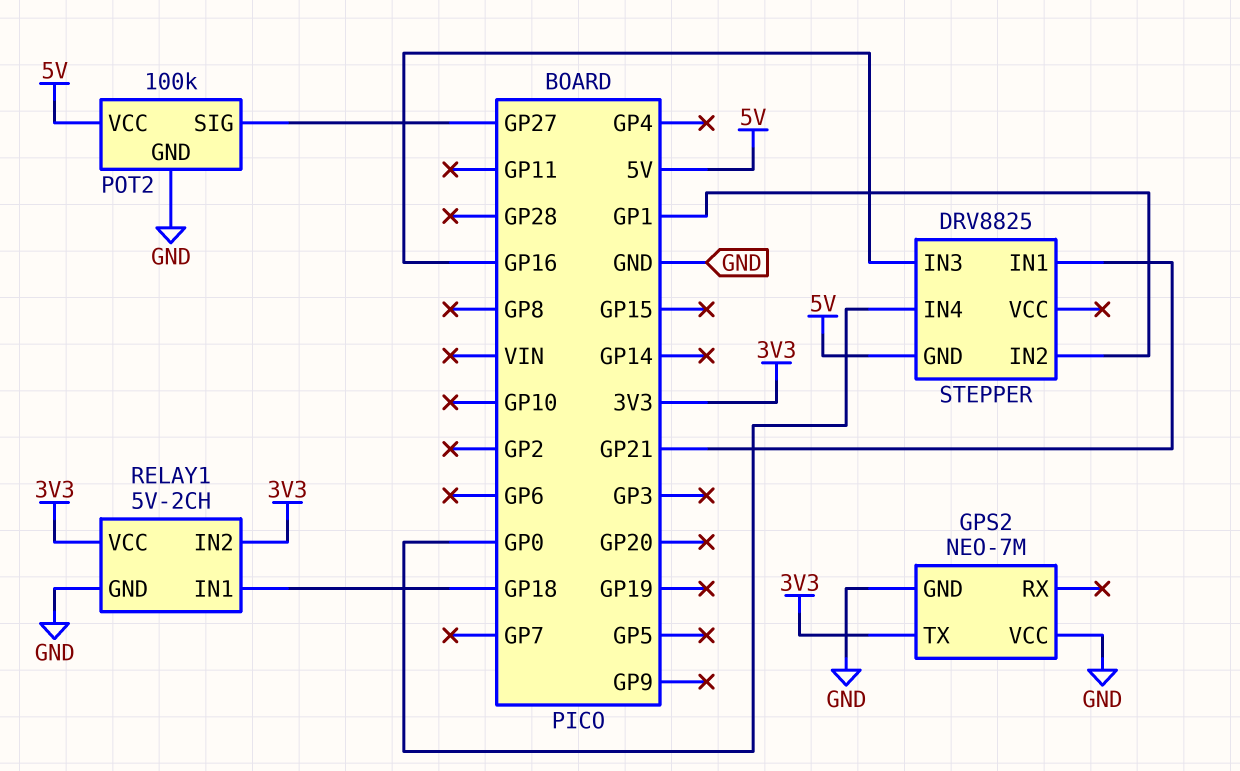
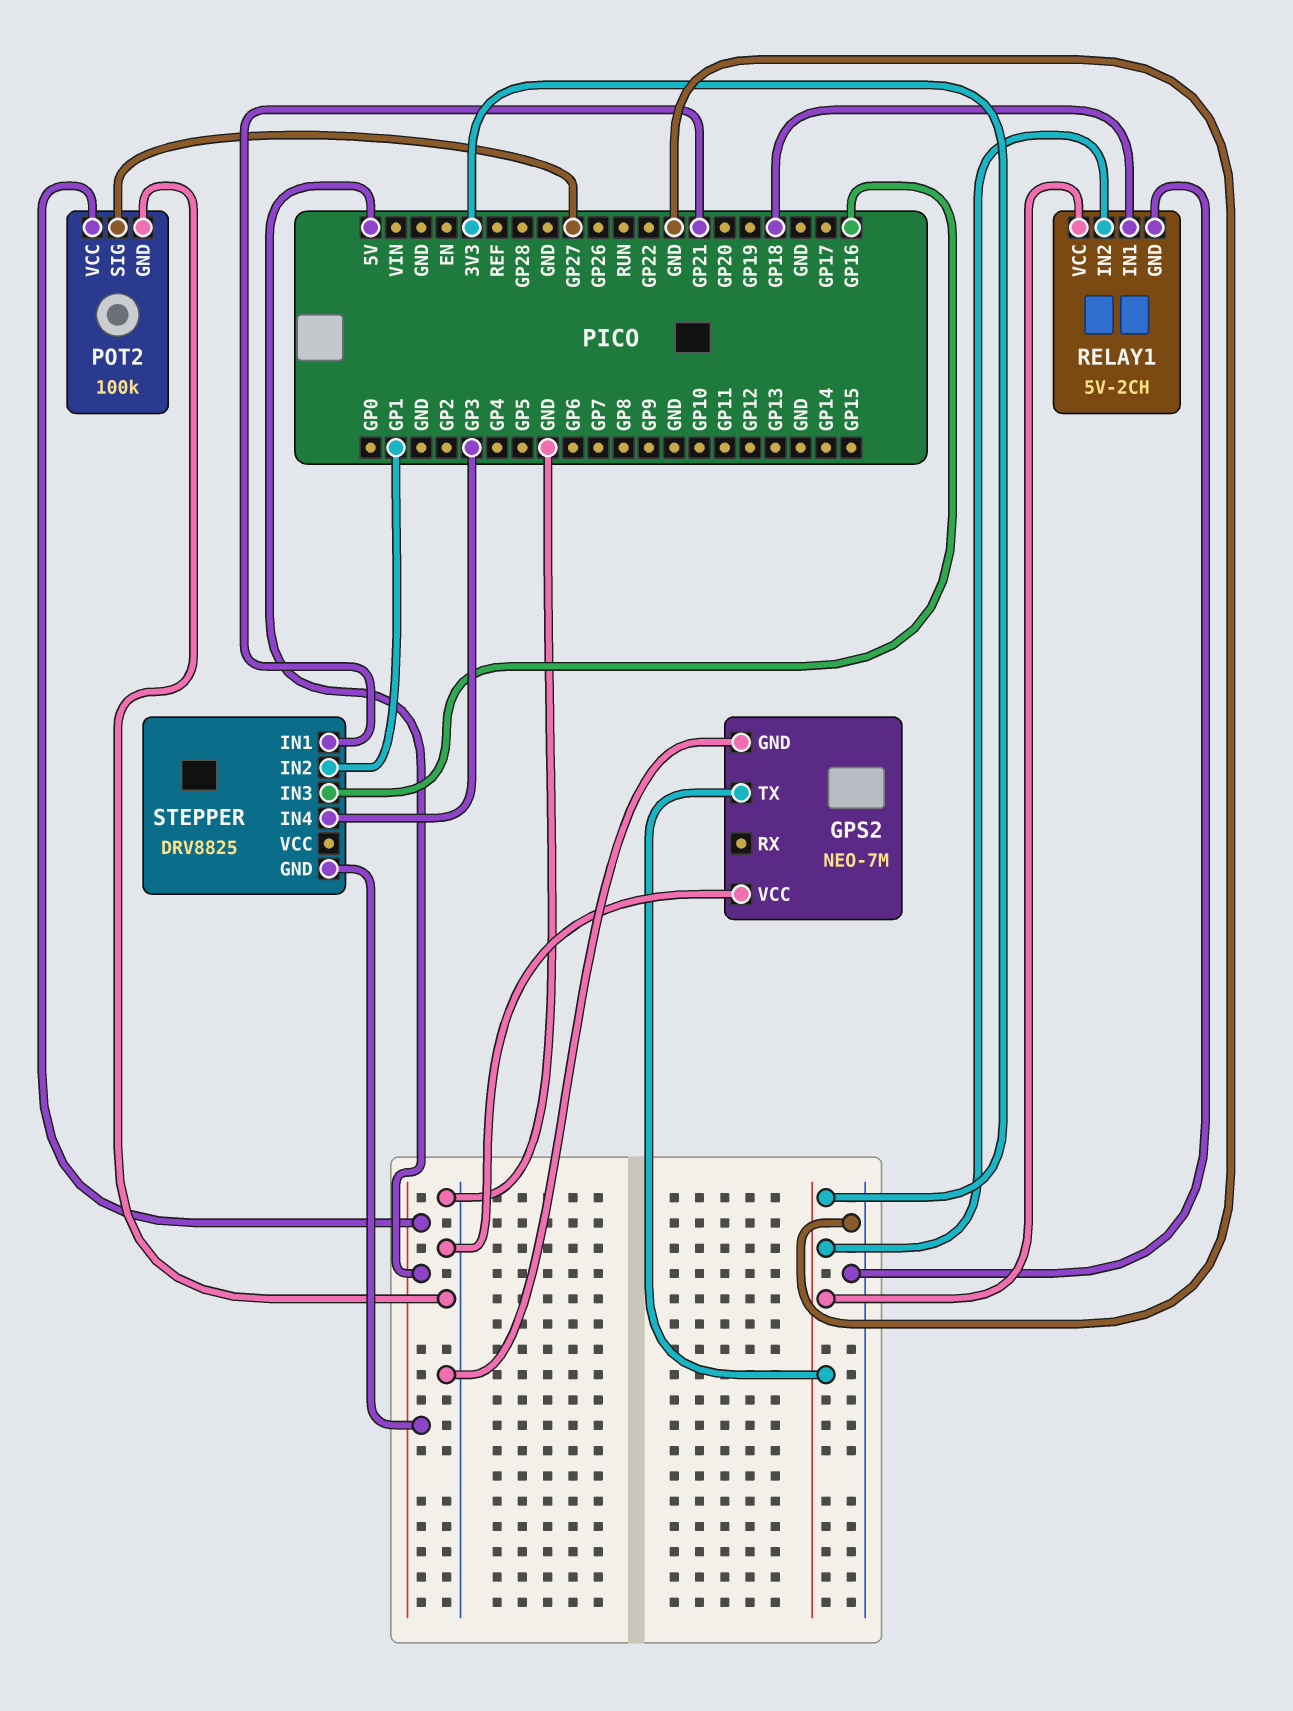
STEPPER pin IN4: GP0 -> GP3

